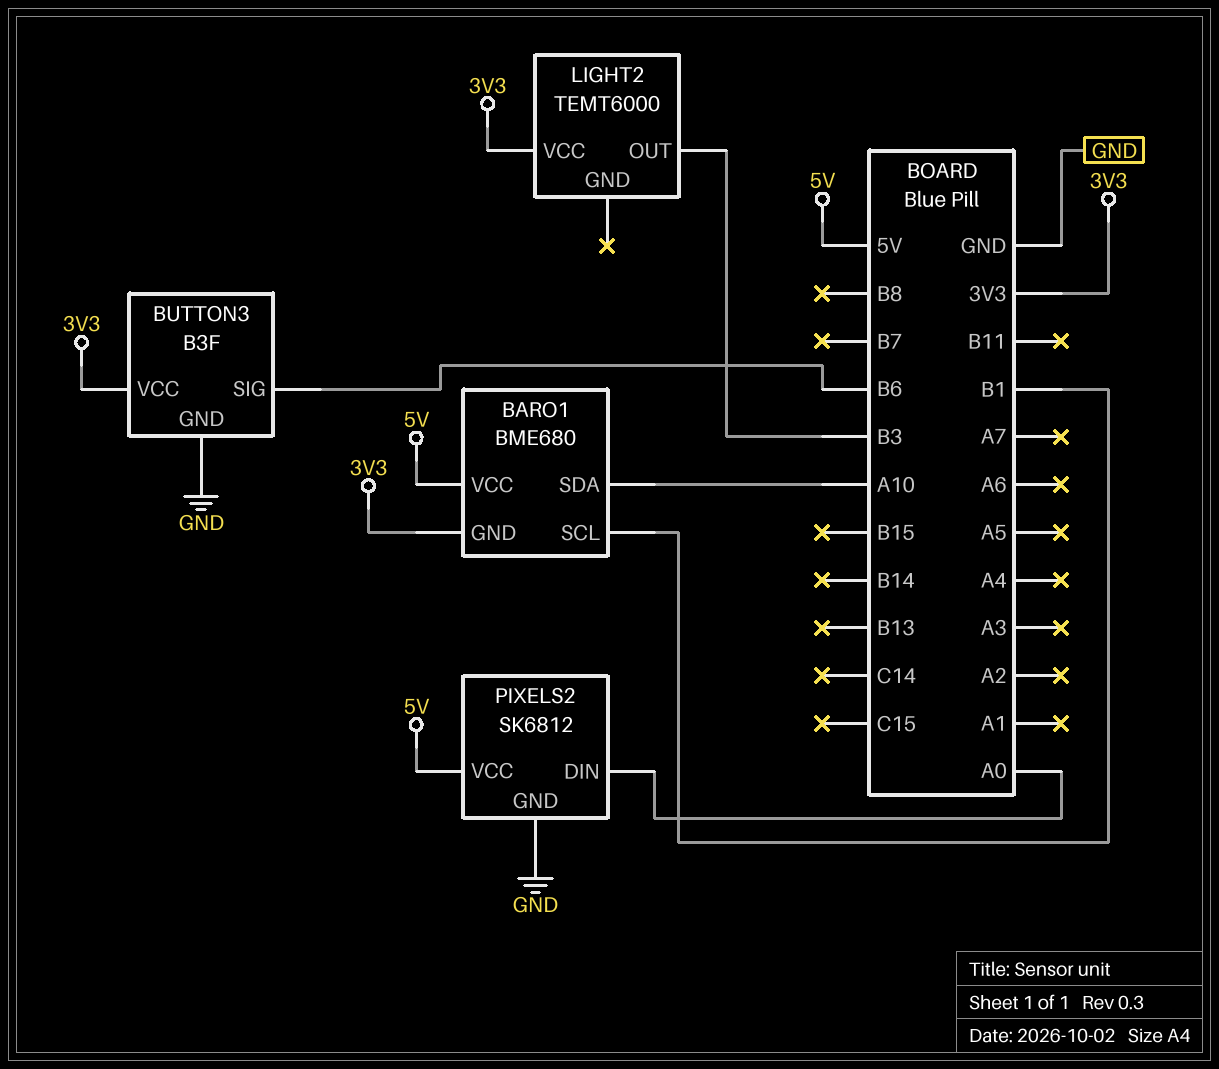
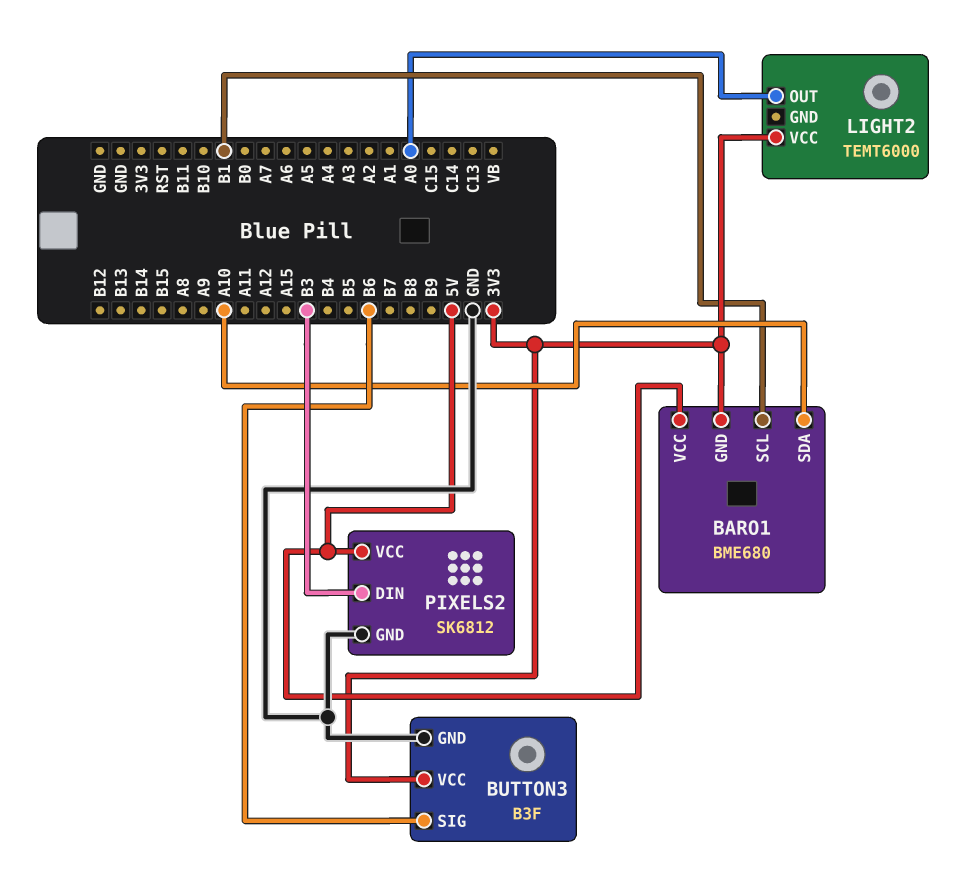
LIGHT2 pin OUT: B3 -> A0
PIXELS2 pin DIN: A0 -> B3

